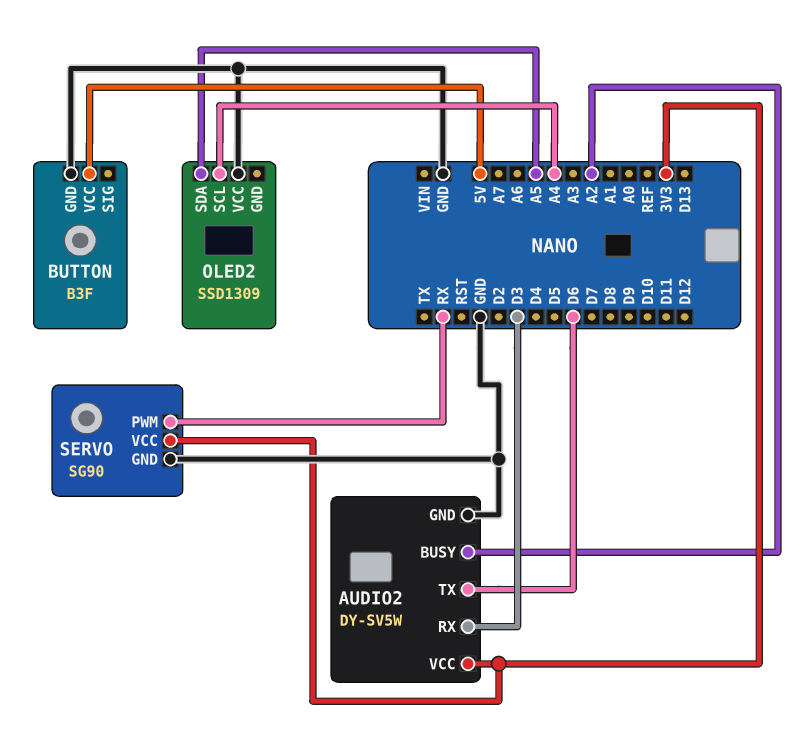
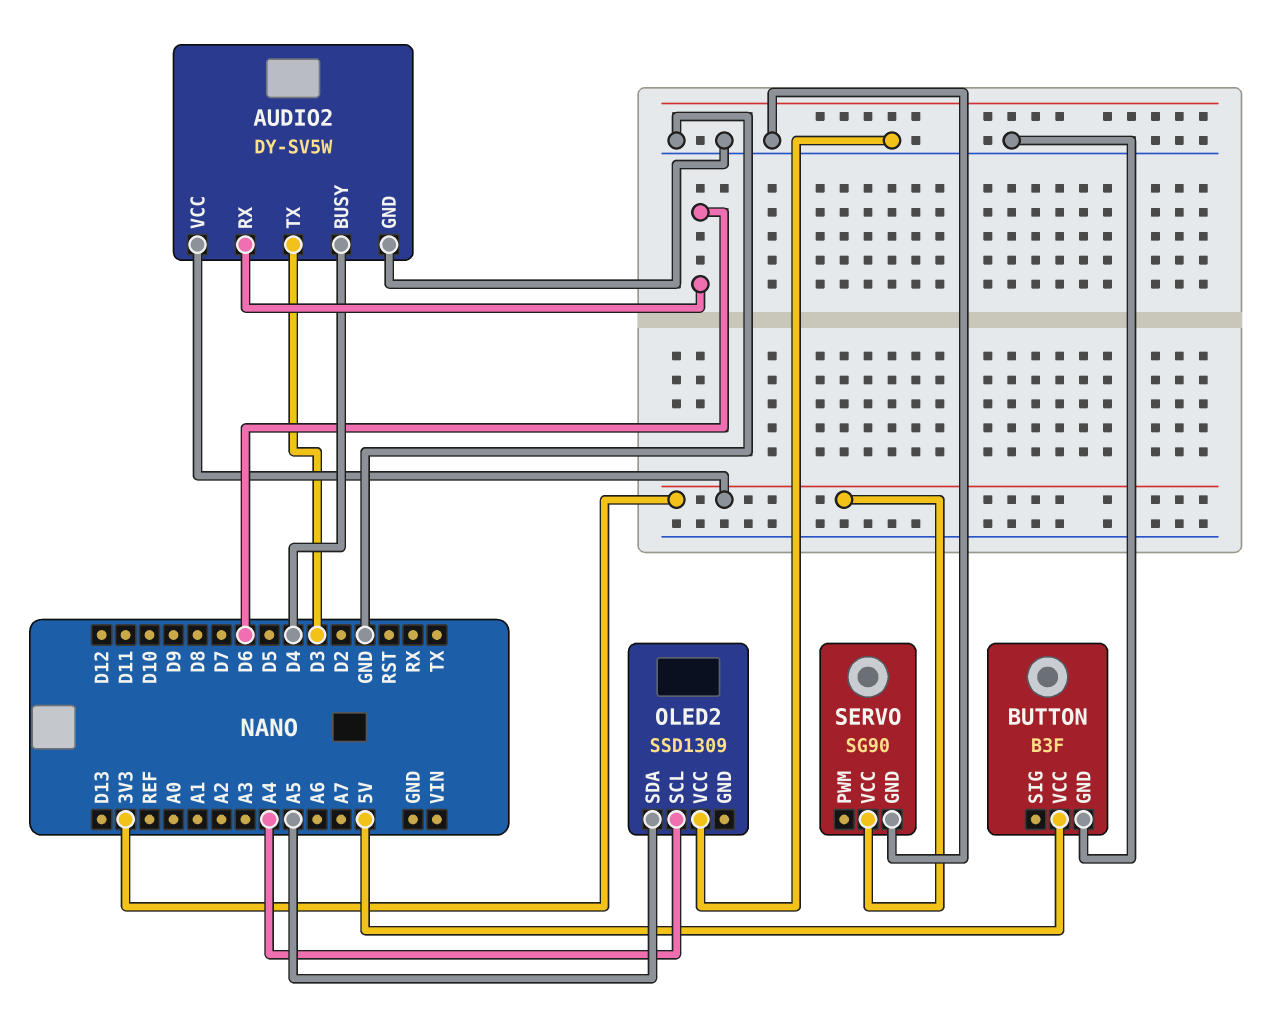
AUDIO2 pin BUSY: A2 -> D4
AUDIO2 pin RX: D3 -> D6
AUDIO2 pin TX: D6 -> D3
SERVO pin PWM: RX -> none

